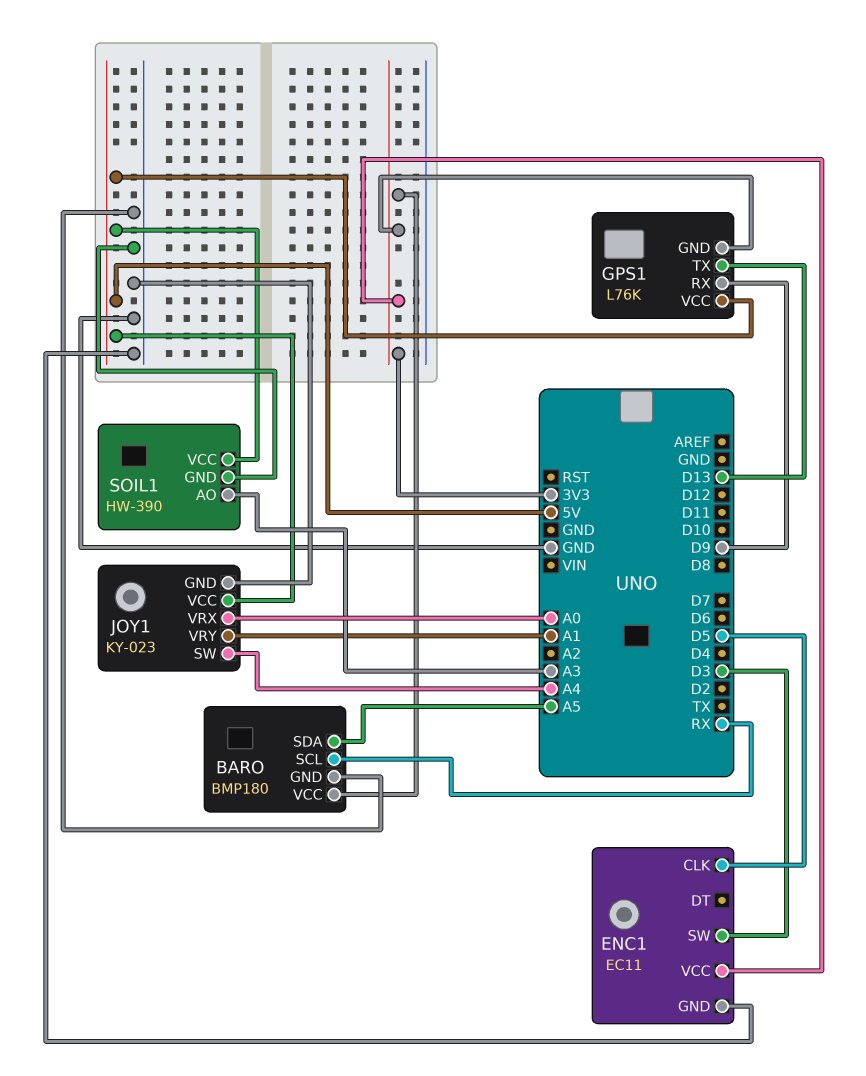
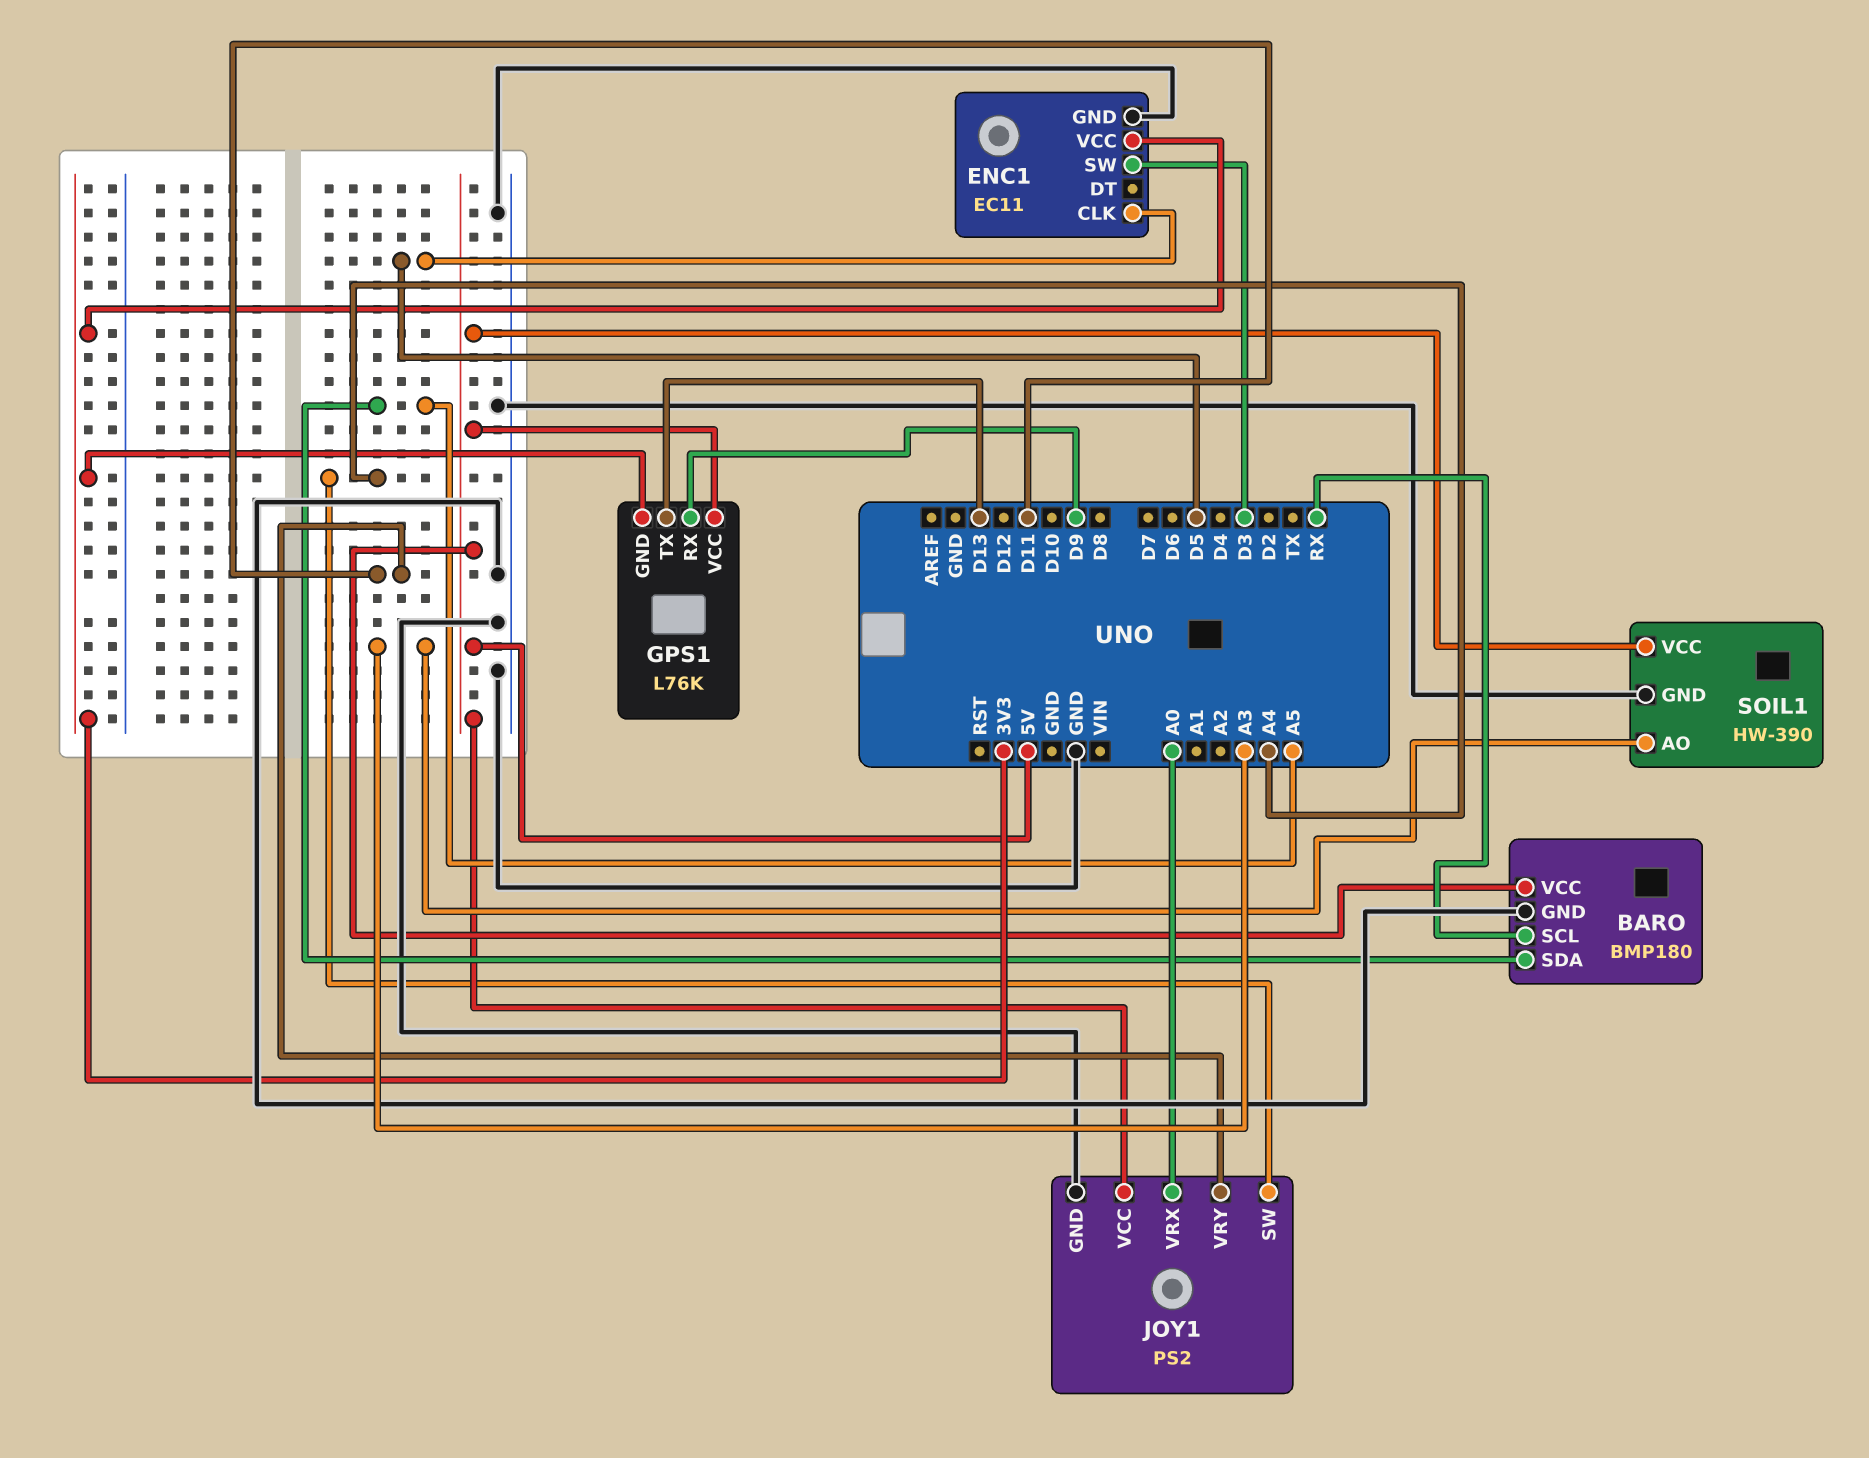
BARO pin VCC: 3V3 -> 5V
JOY1: KY-023 -> PS2
JOY1 pin VRY: A1 -> D11

